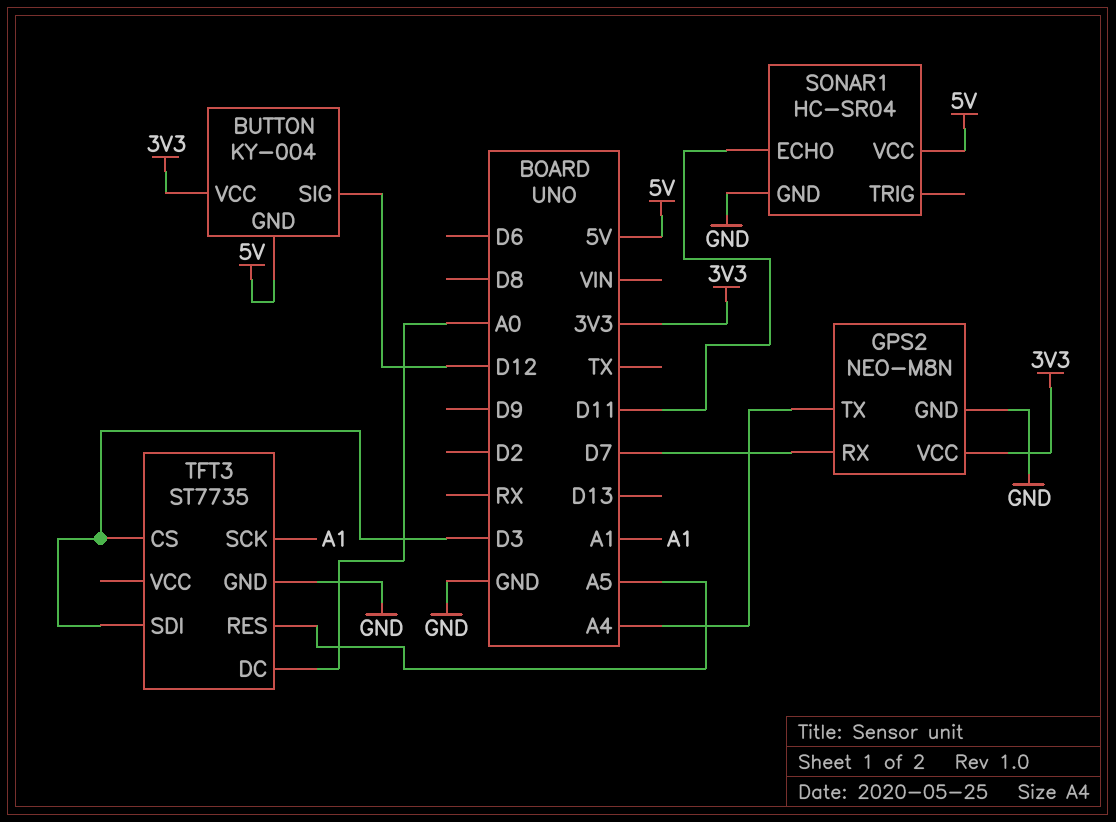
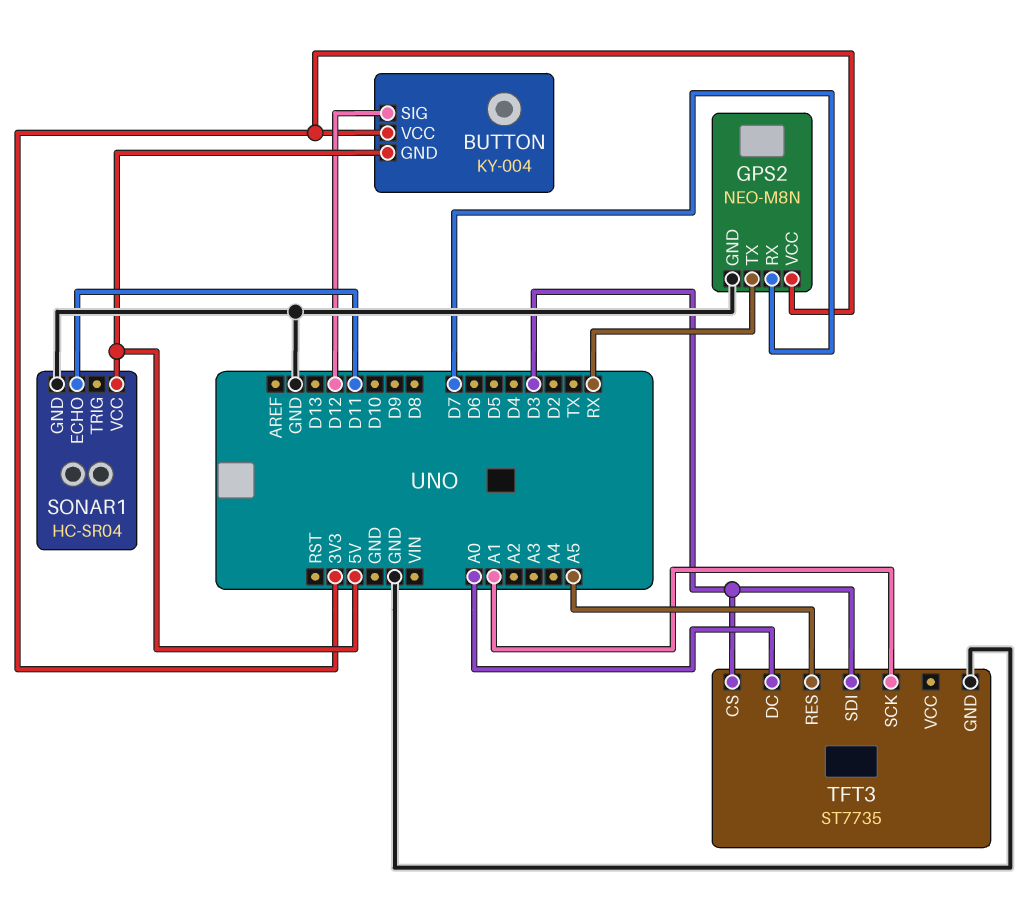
GPS2 pin TX: A4 -> RX

